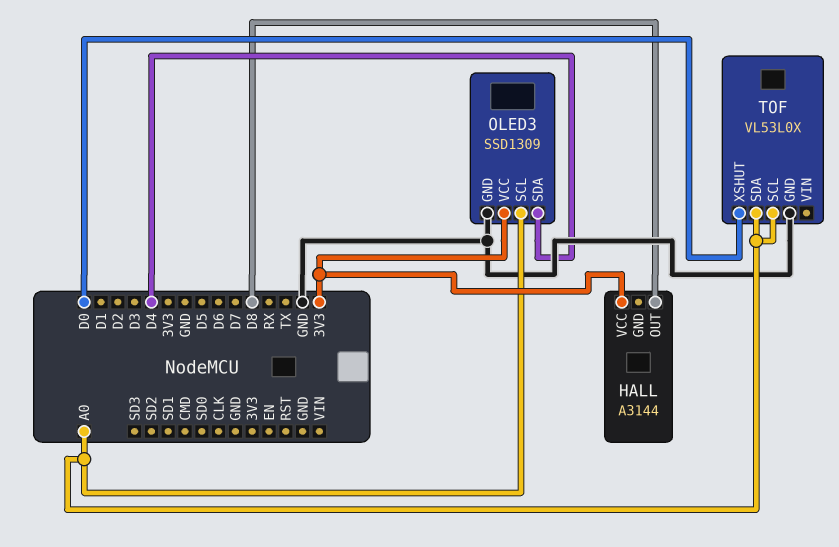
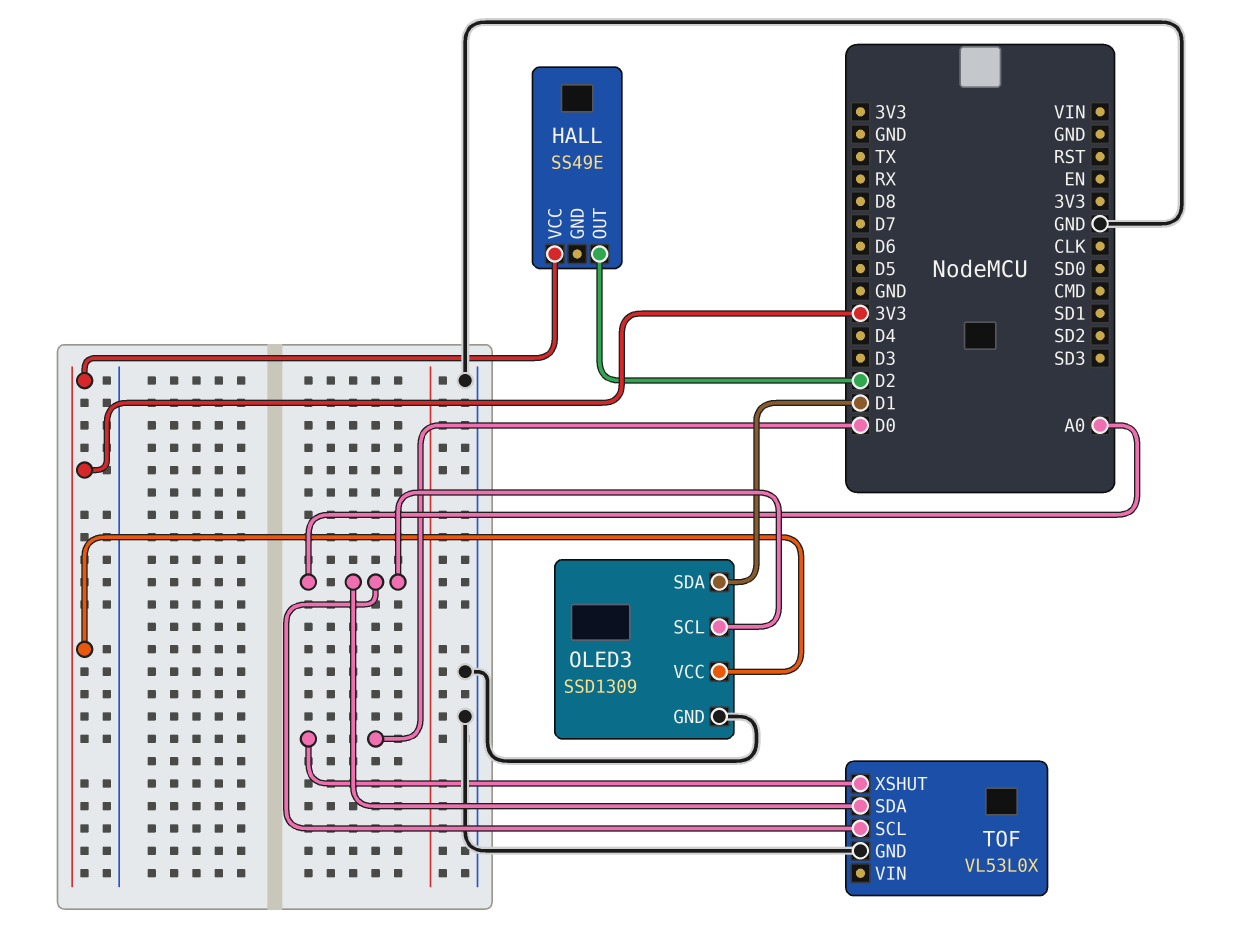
HALL: A3144 -> SS49E
HALL pin OUT: D8 -> D2
OLED3 pin SDA: D4 -> D1

